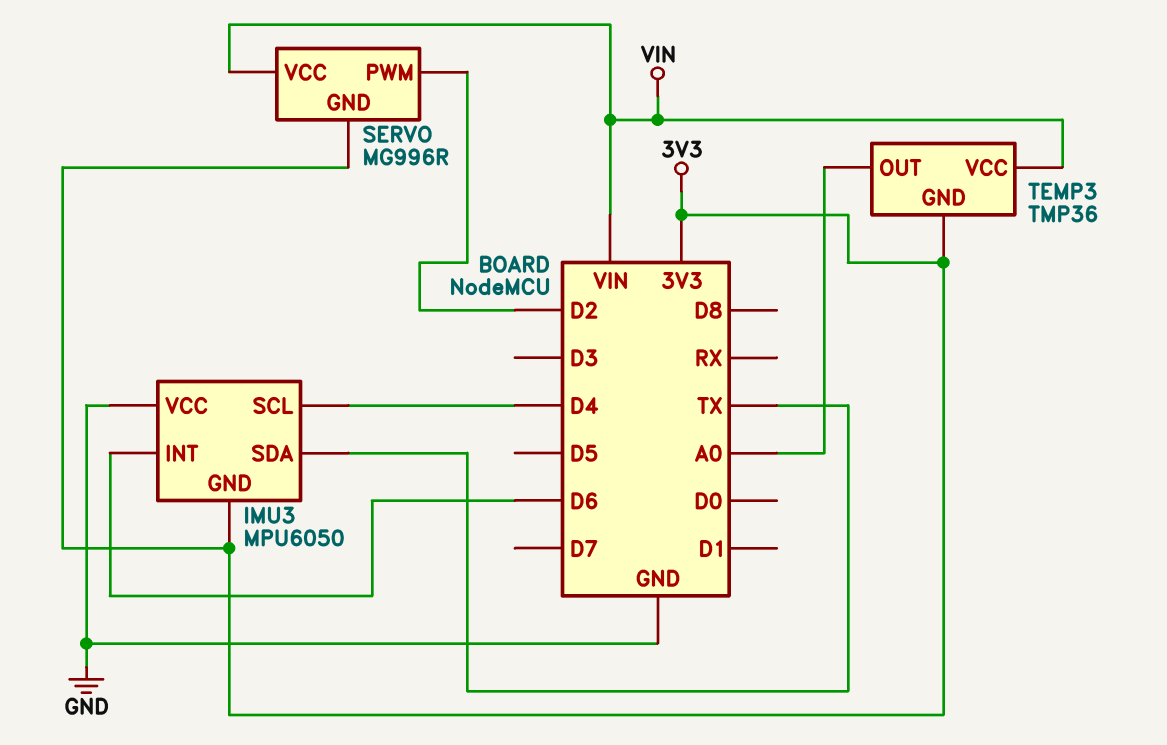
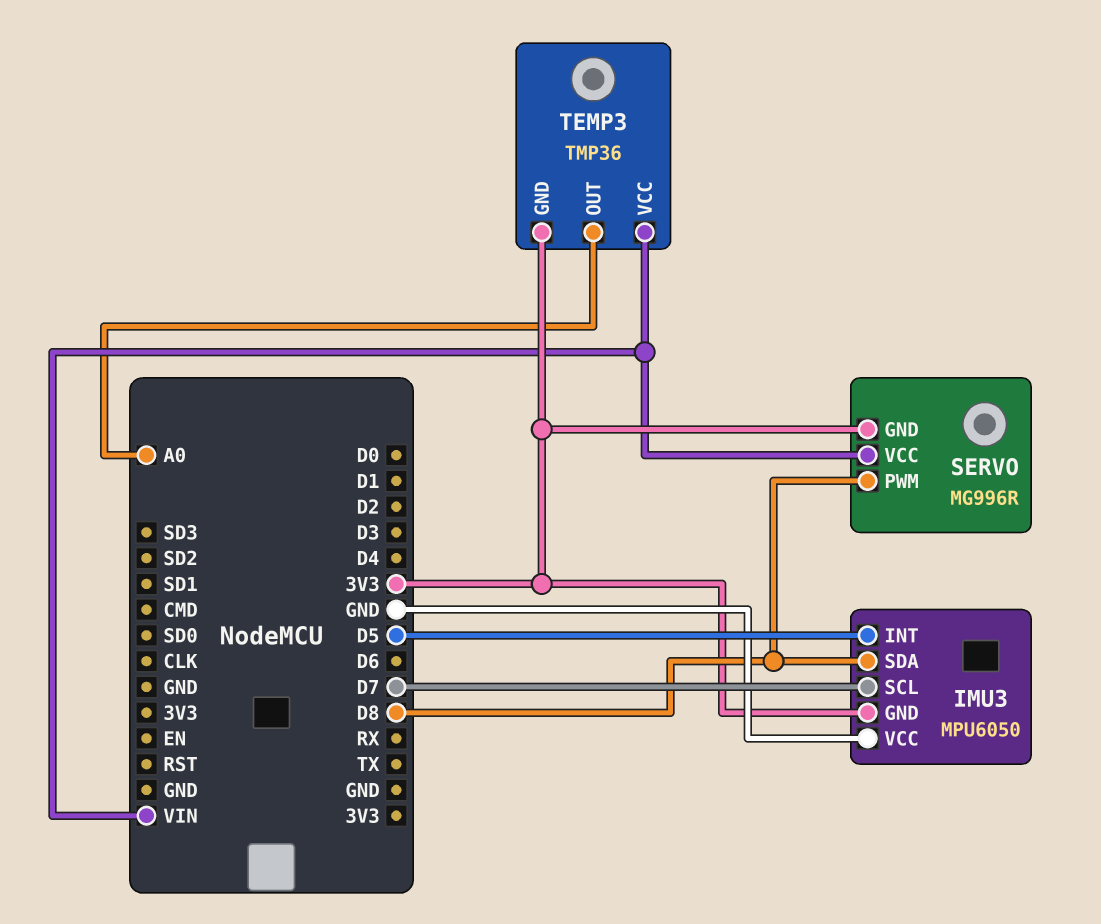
IMU3 pin INT: D6 -> D5
IMU3 pin SCL: D4 -> D7
IMU3 pin SDA: TX -> D8
SERVO pin PWM: D2 -> D8

